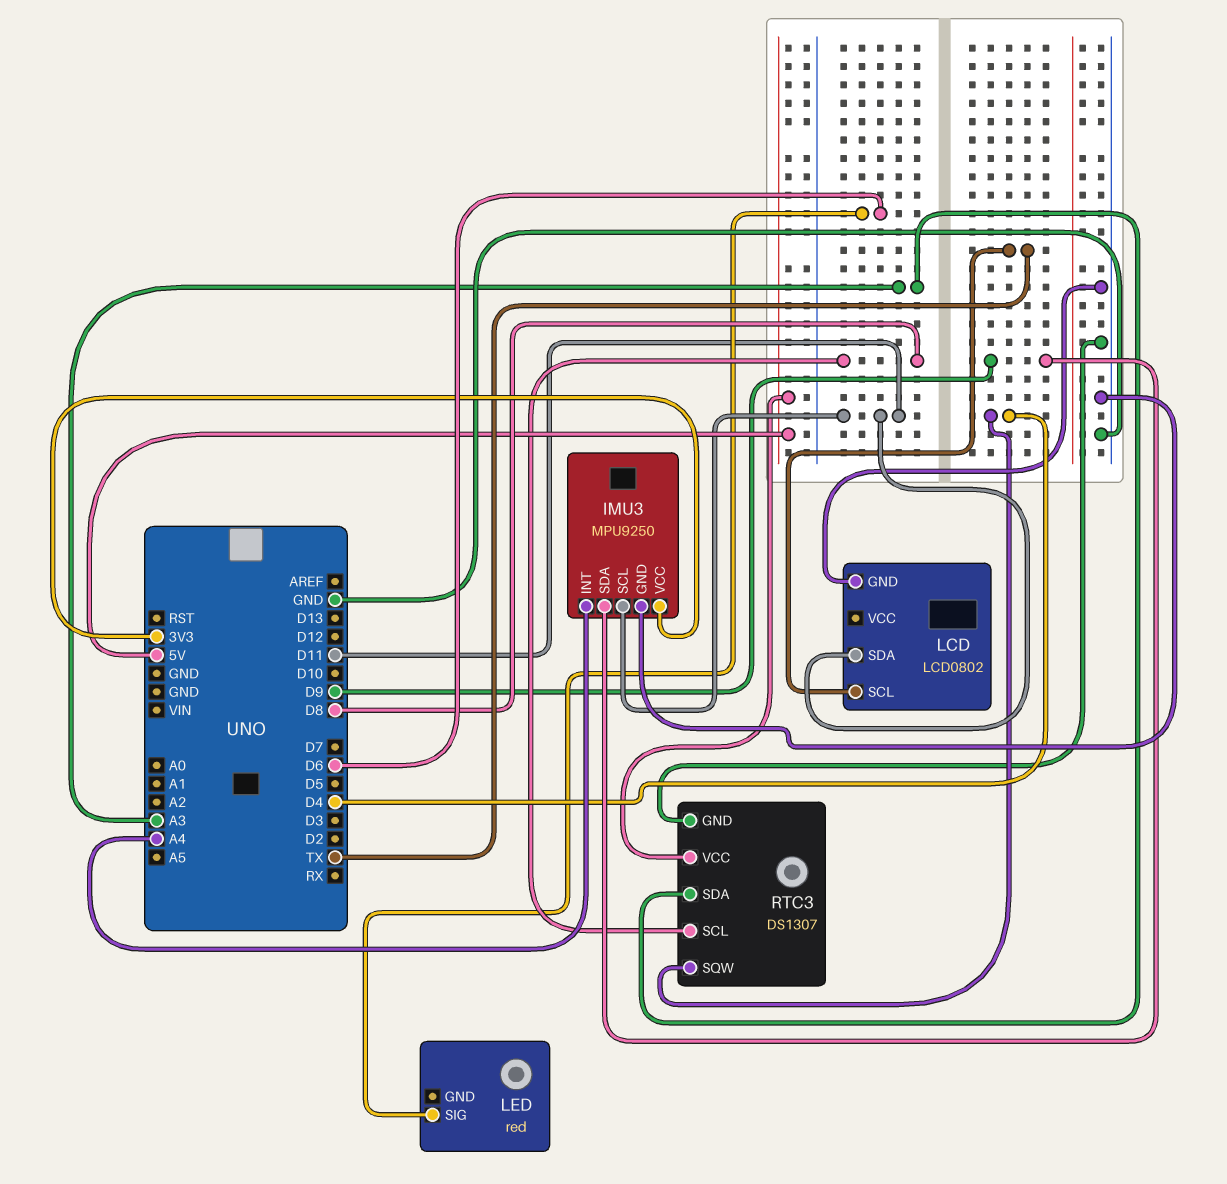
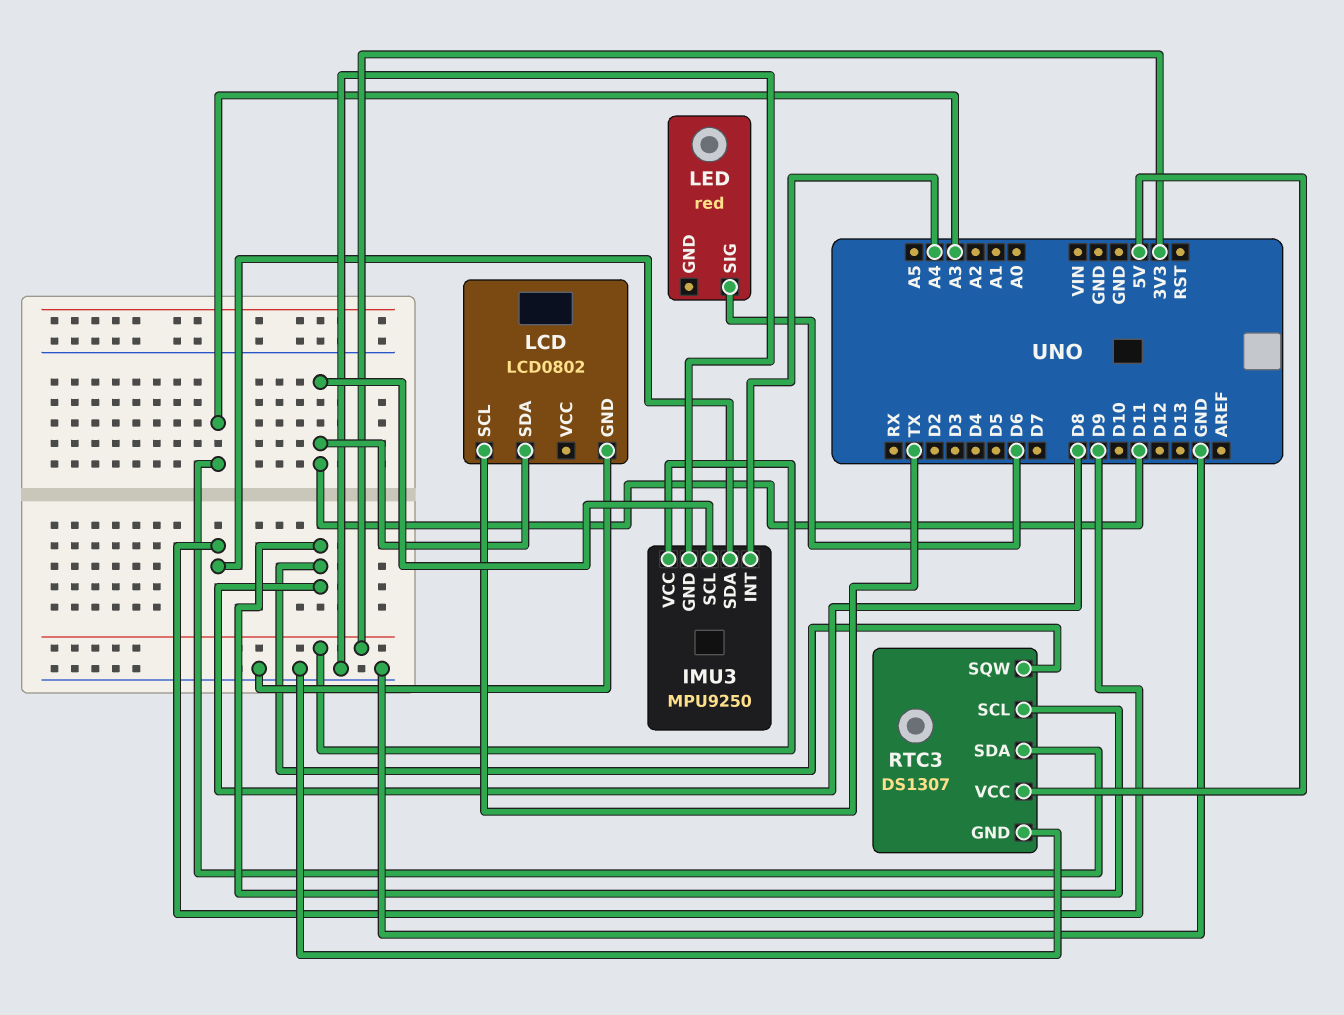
RTC3 pin SQW: D4 -> D8

